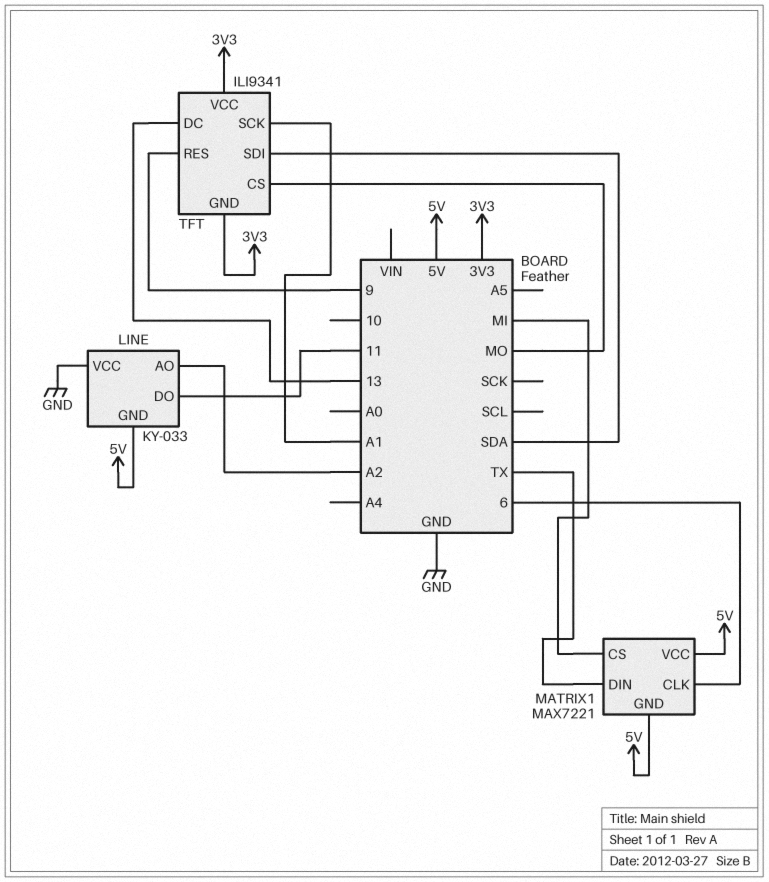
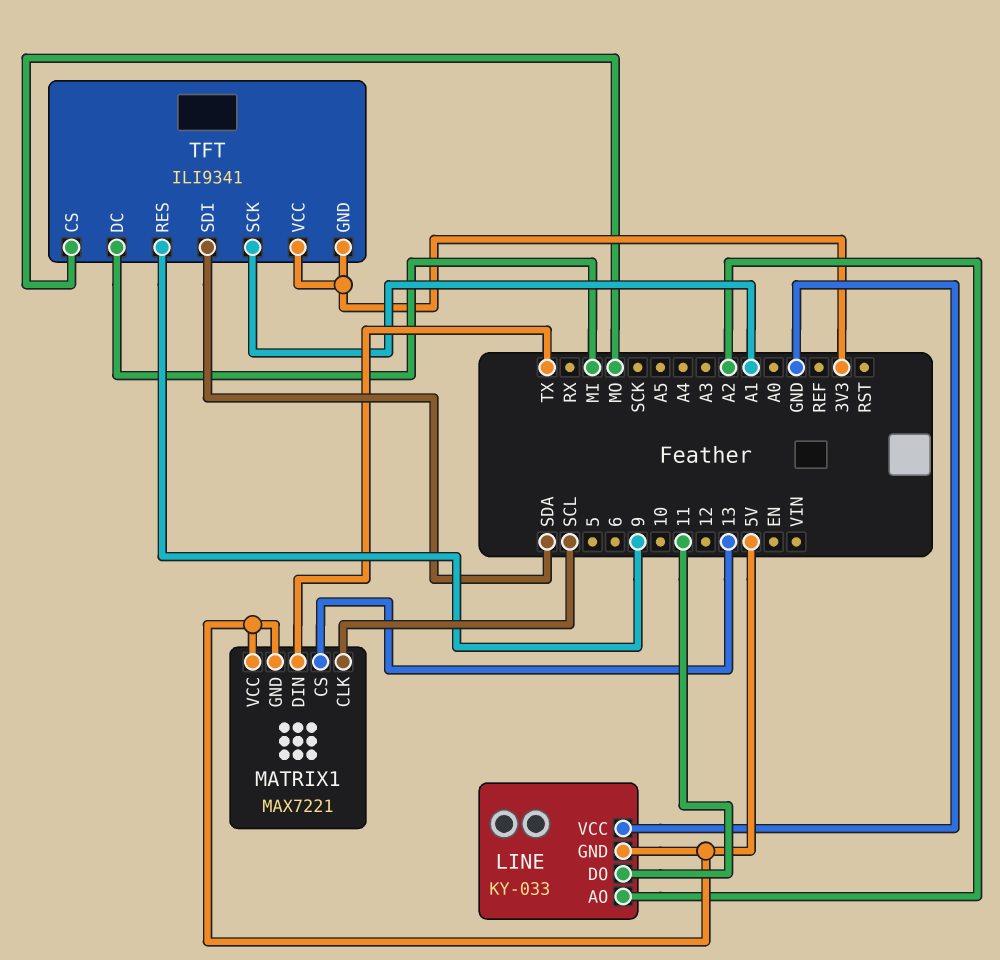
MATRIX1 pin CLK: 6 -> SCL
MATRIX1 pin CS: MI -> 13
TFT pin DC: 13 -> MI

